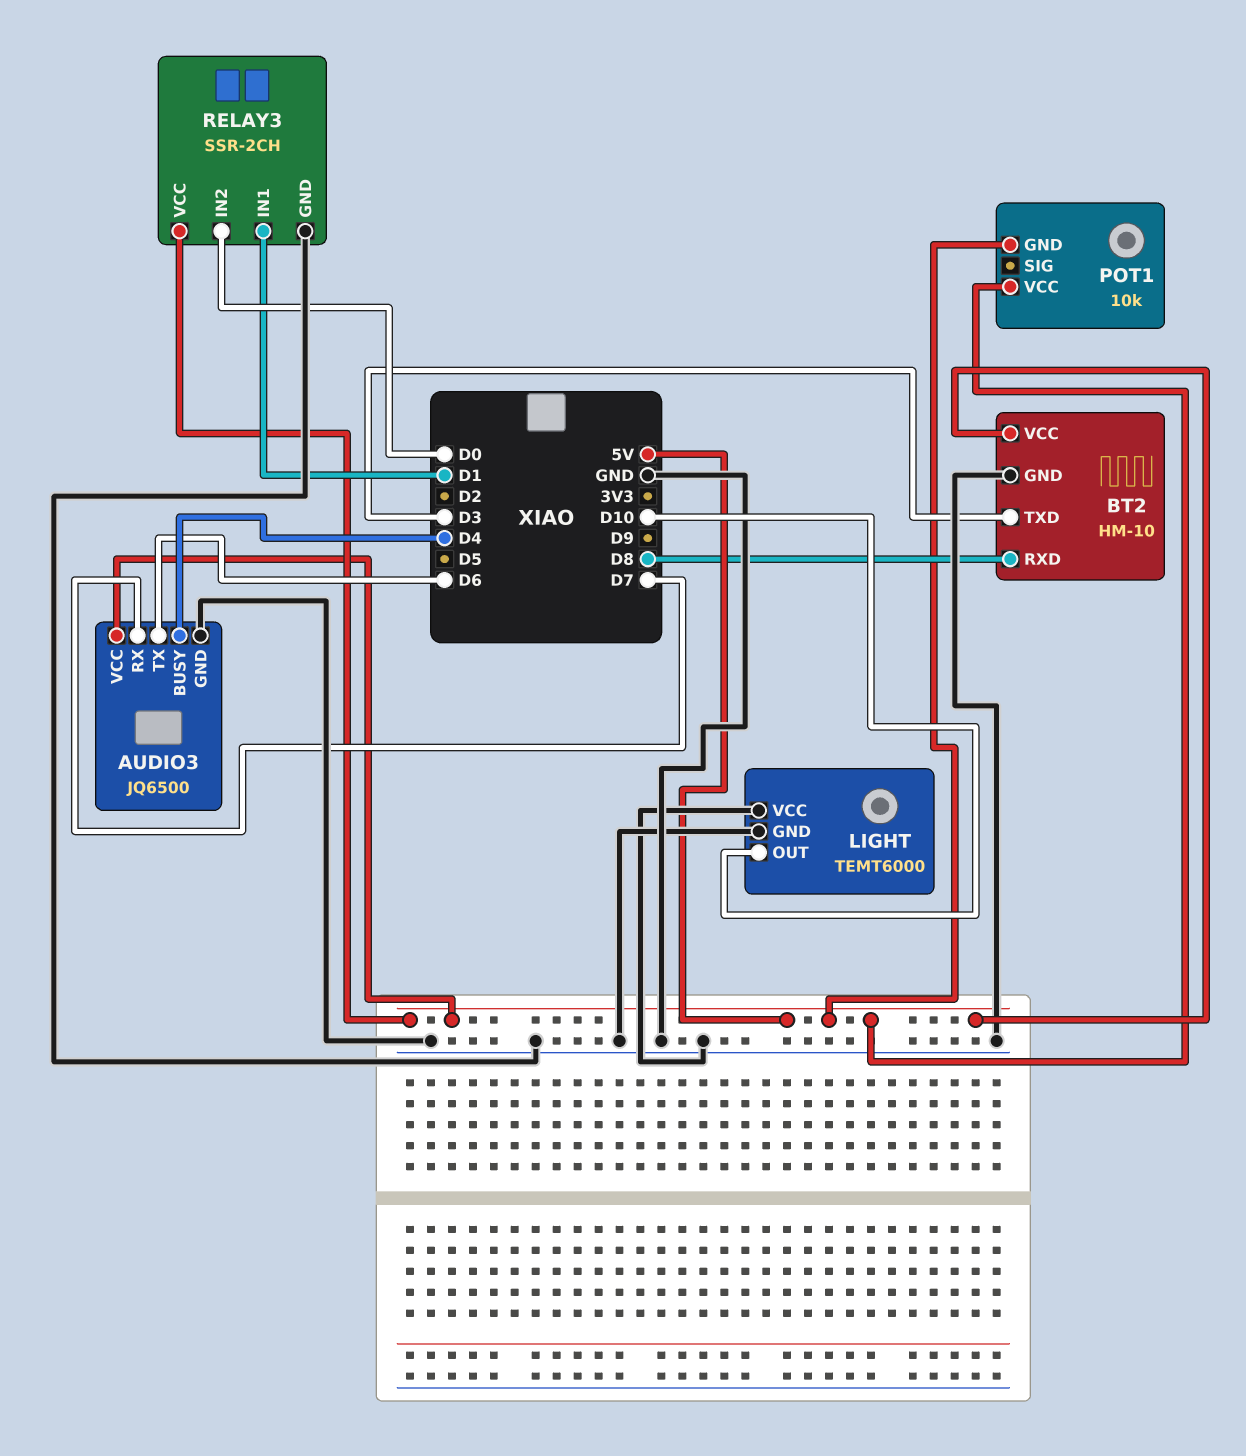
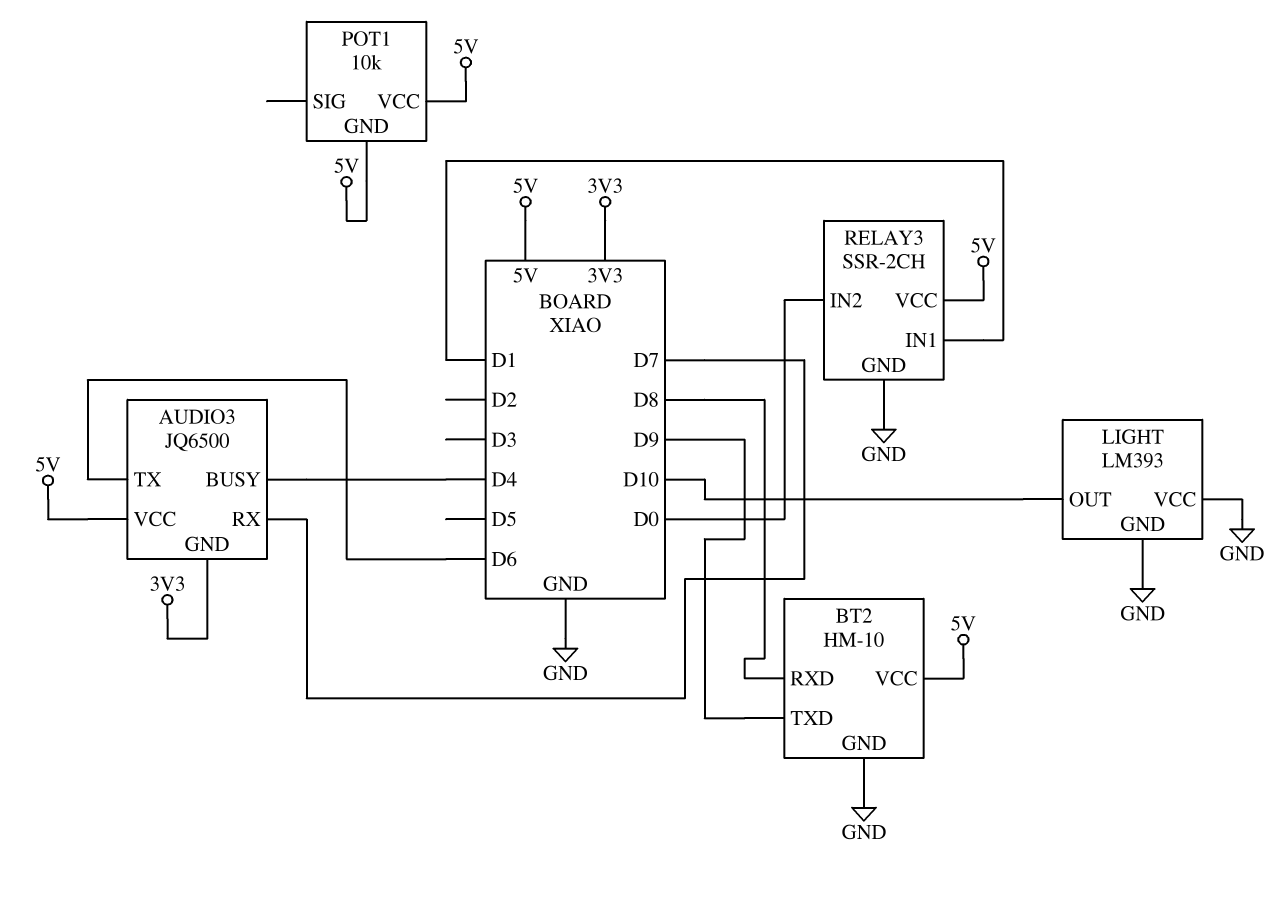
AUDIO3 pin GND: GND -> 3V3
BT2 pin TXD: D3 -> D9
LIGHT: TEMT6000 -> LM393

